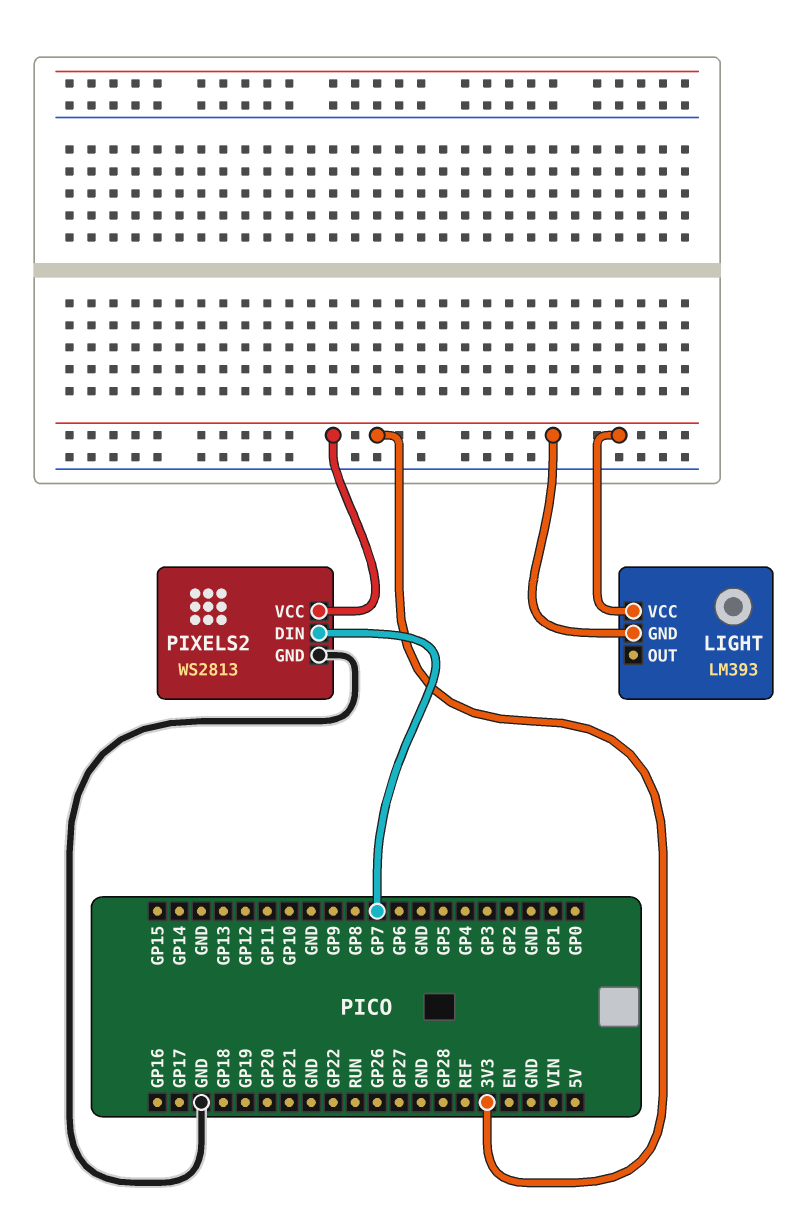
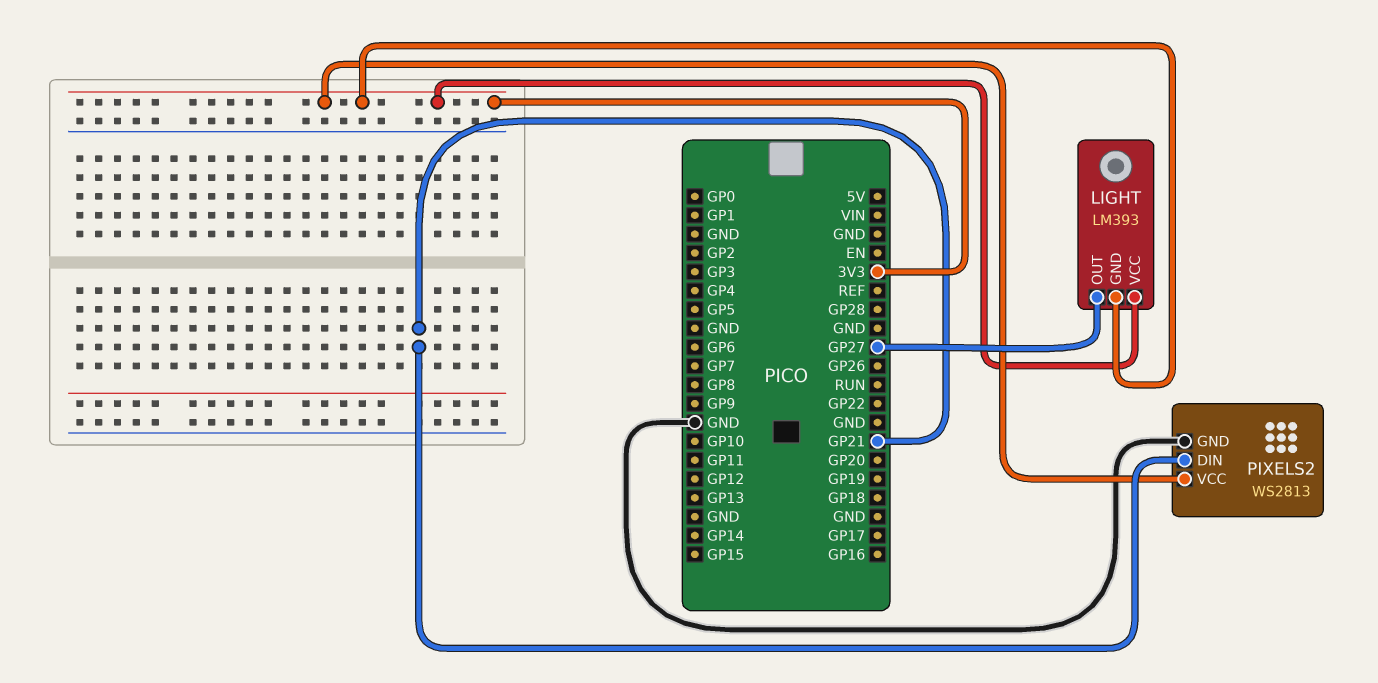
LIGHT pin OUT: none -> GP27
PIXELS2 pin DIN: GP7 -> GP21

